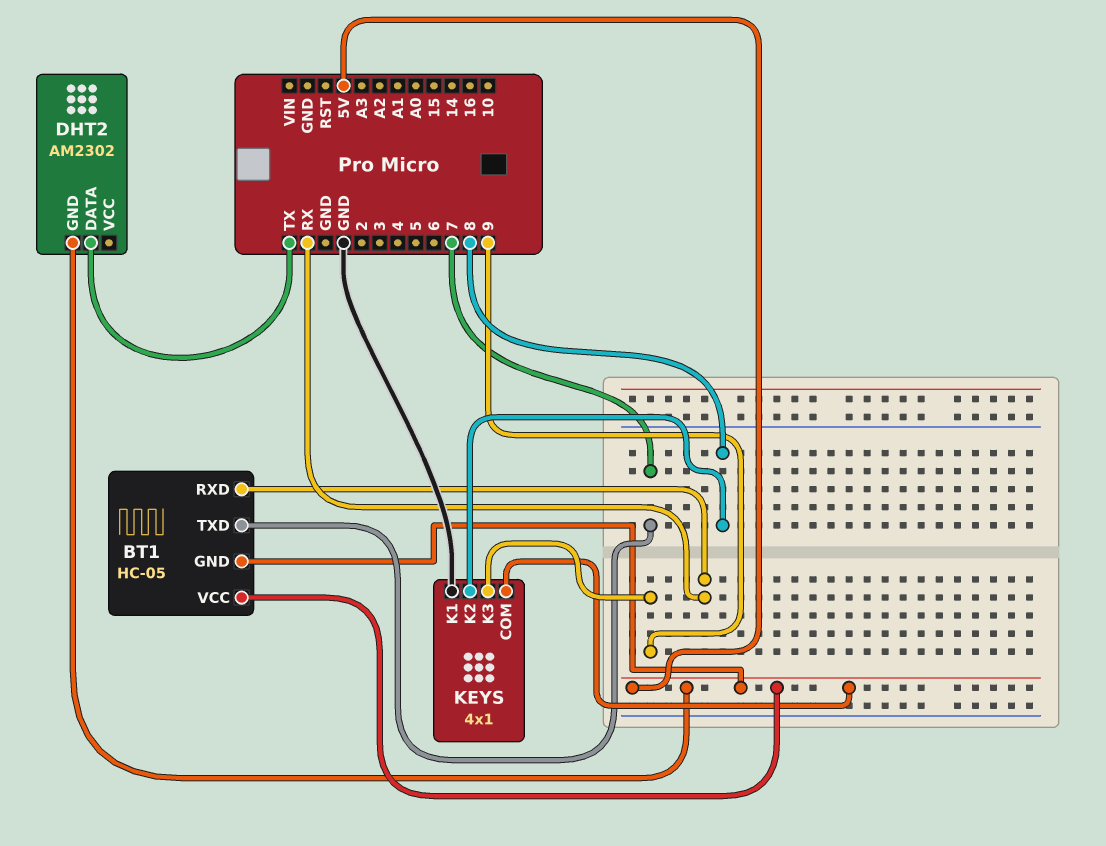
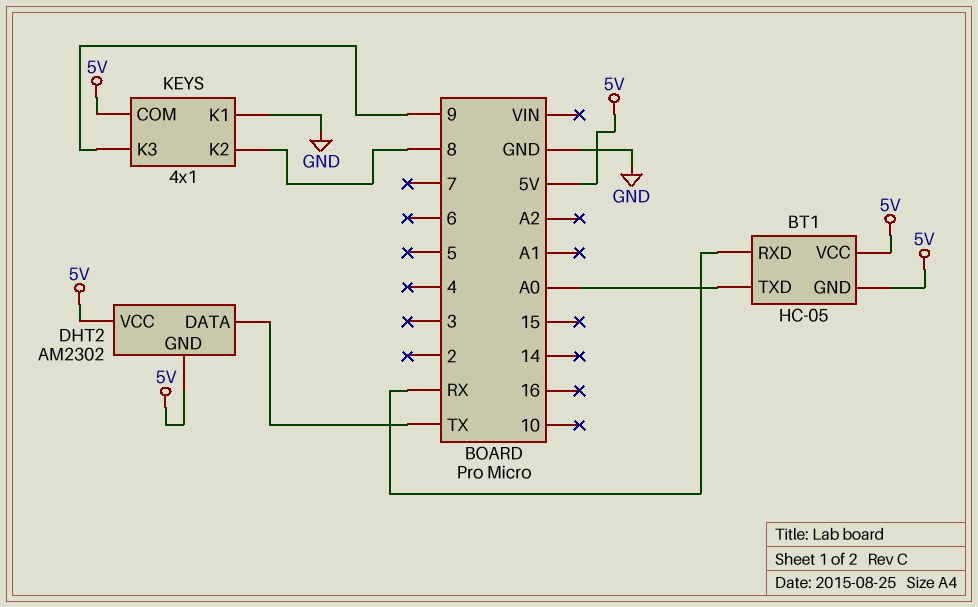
BT1 pin TXD: 7 -> A0
DHT2 pin VCC: none -> 5V

